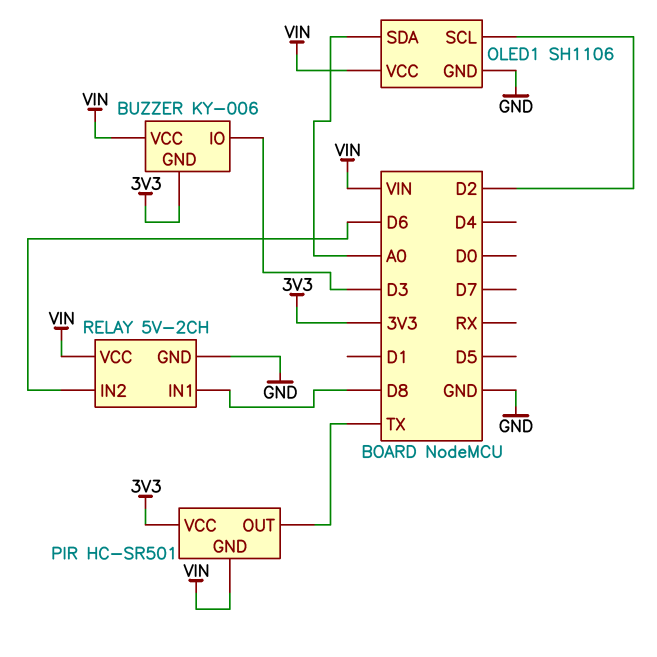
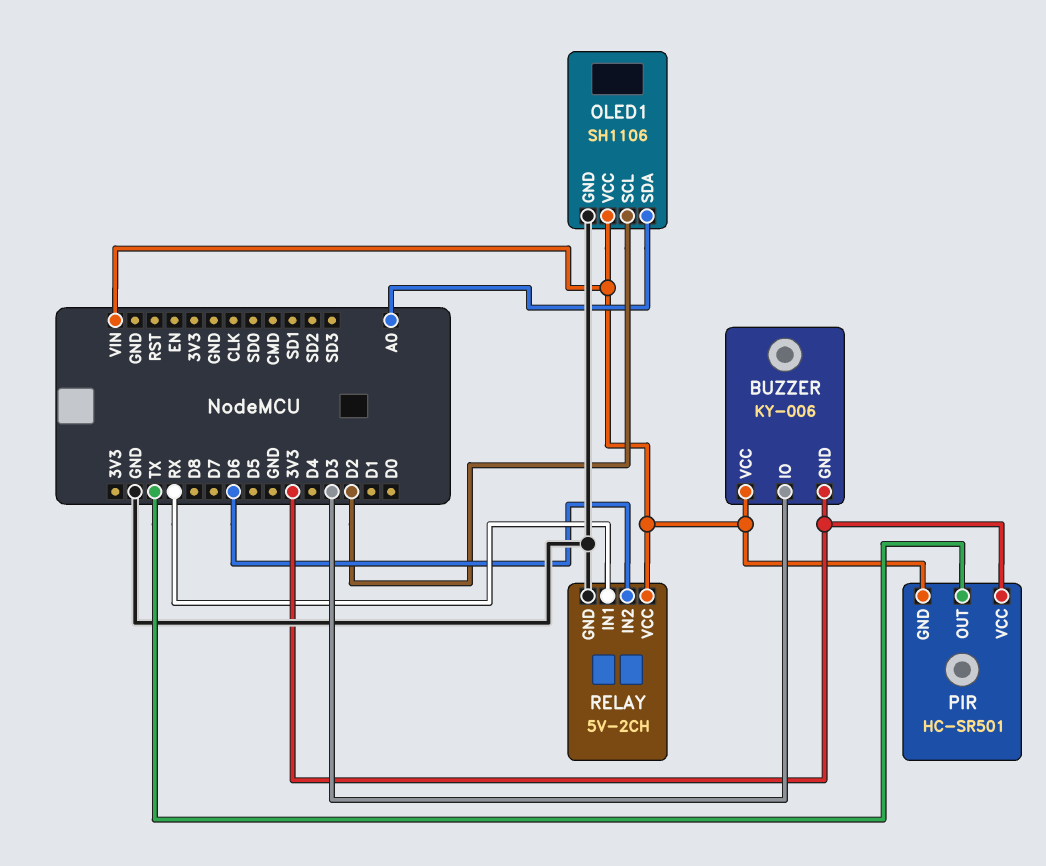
RELAY pin IN1: D8 -> RX

